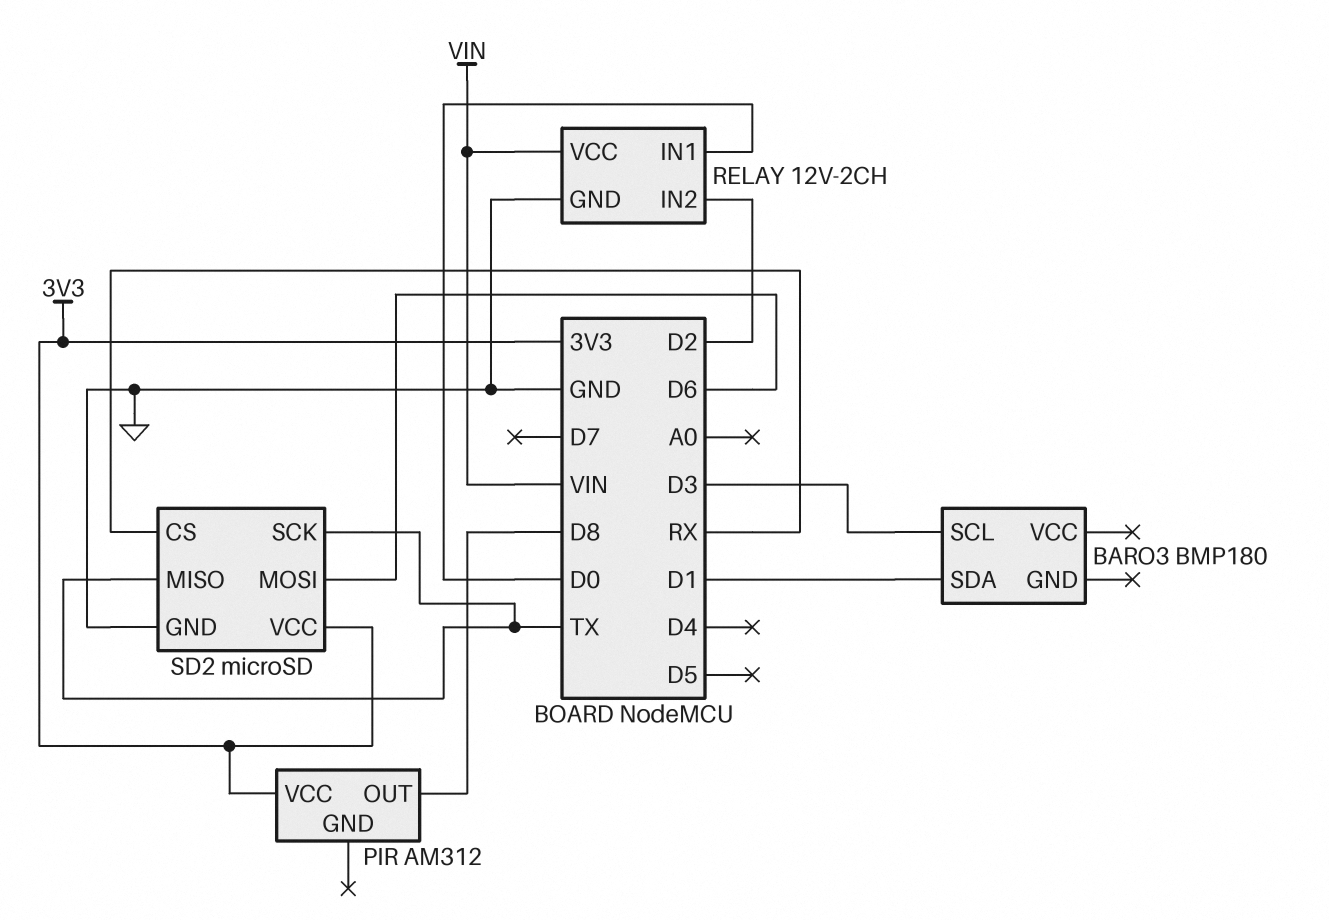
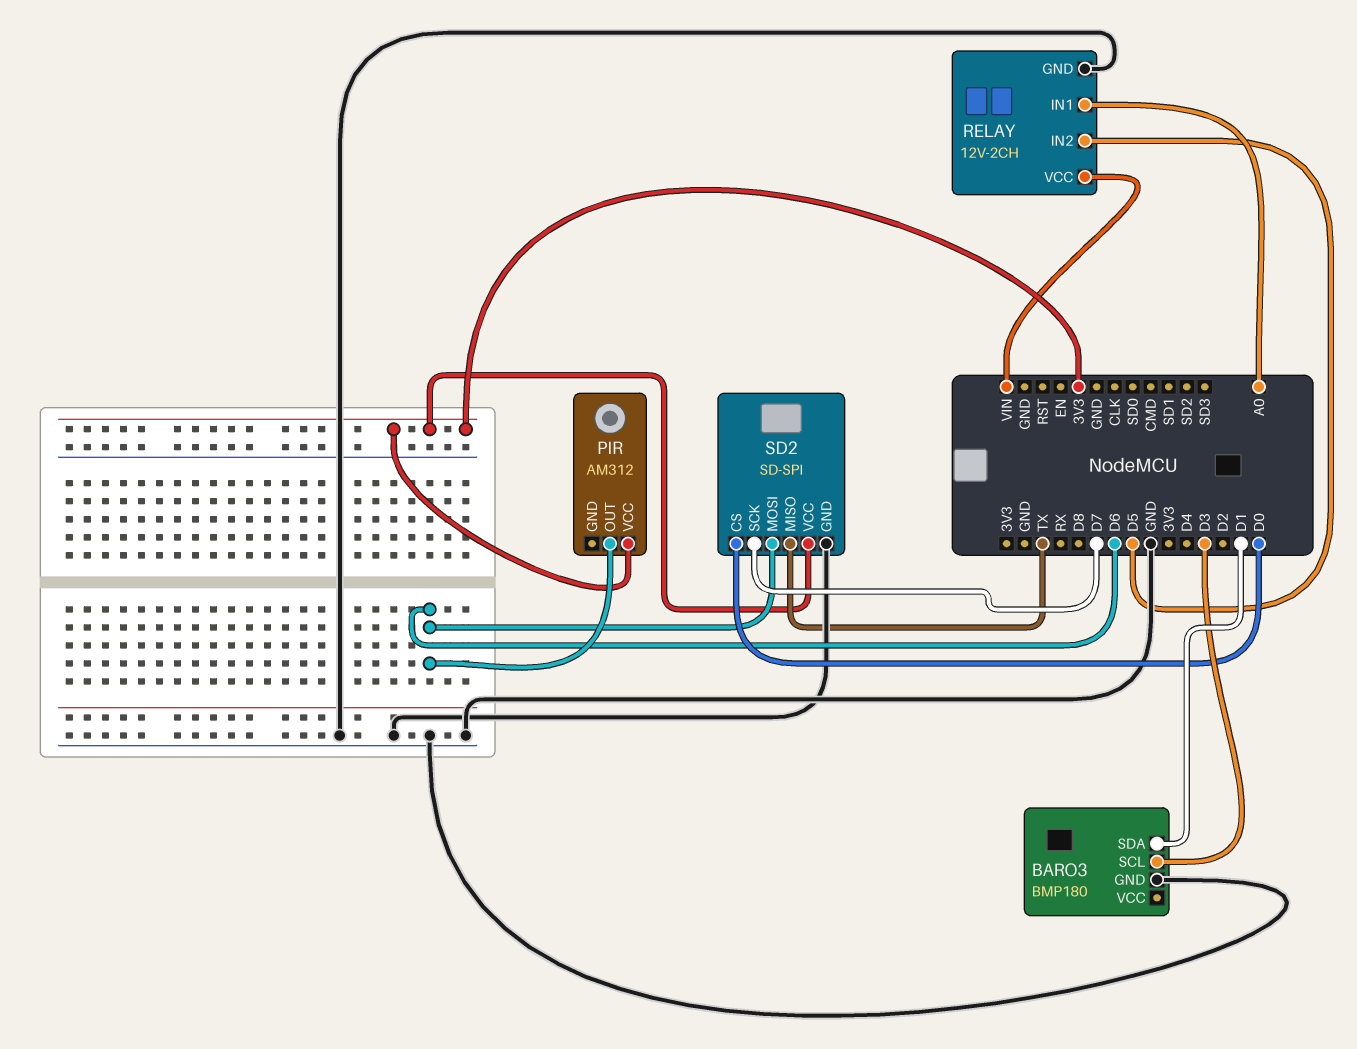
BARO3 pin GND: none -> GND
PIR pin OUT: D8 -> D6
RELAY pin IN1: D0 -> A0
RELAY pin IN2: D2 -> D5
SD2: microSD -> SD-SPI
SD2 pin CS: RX -> D0
SD2 pin SCK: TX -> D7

